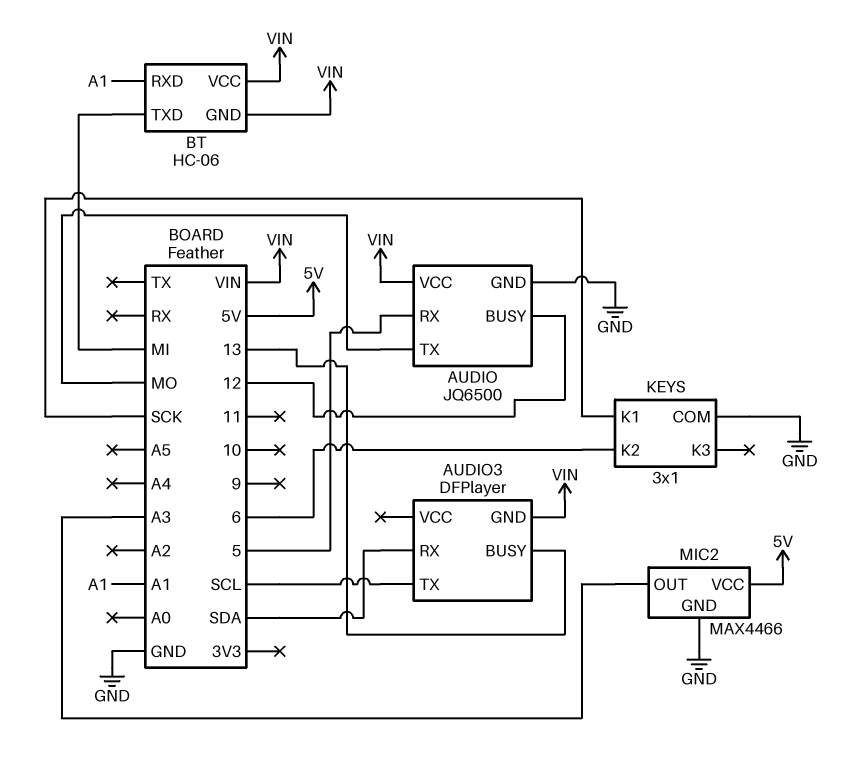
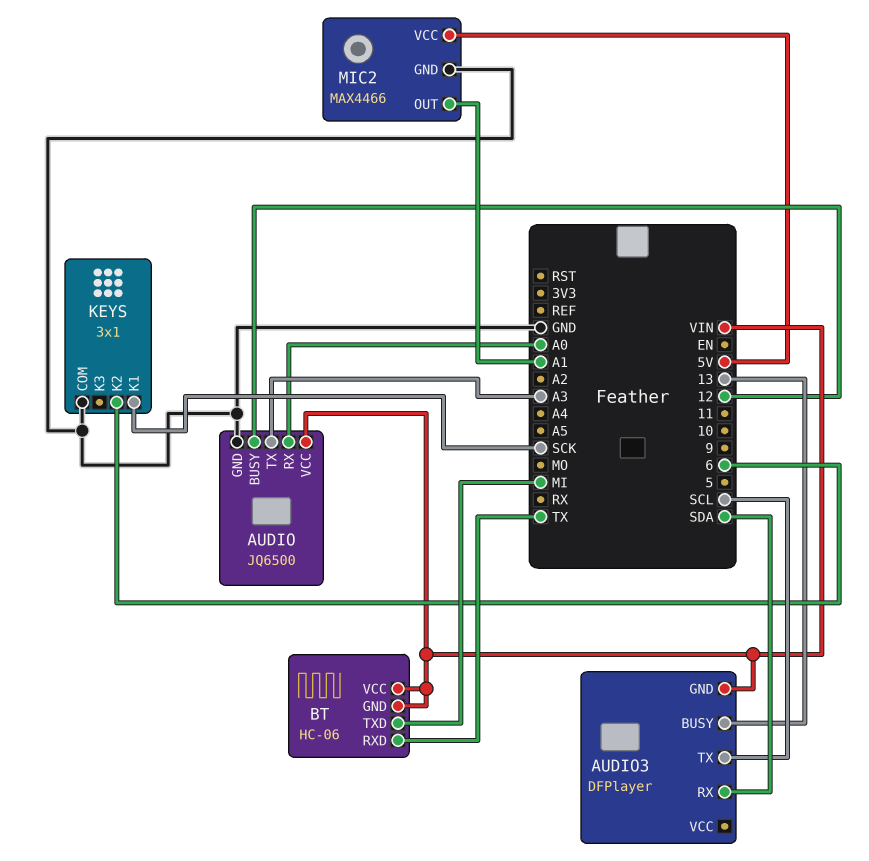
AUDIO pin RX: 5 -> A0
AUDIO pin TX: MO -> A3
BT pin RXD: A1 -> TX
MIC2 pin OUT: A3 -> A1

